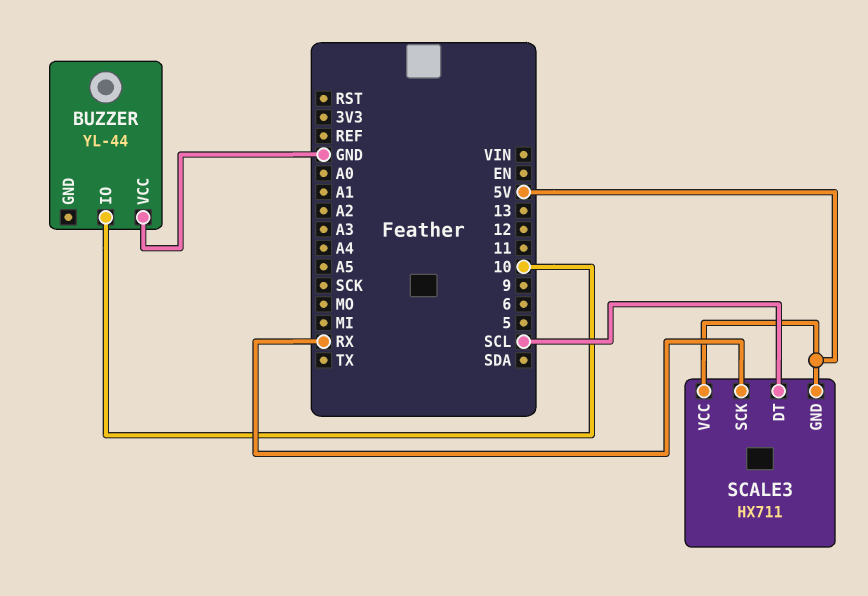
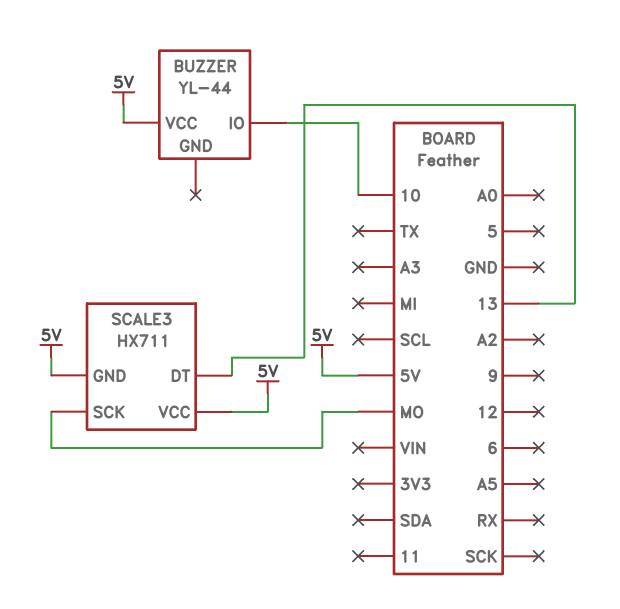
BUZZER pin VCC: GND -> 5V
SCALE3 pin DT: SCL -> 13
SCALE3 pin SCK: RX -> MO

